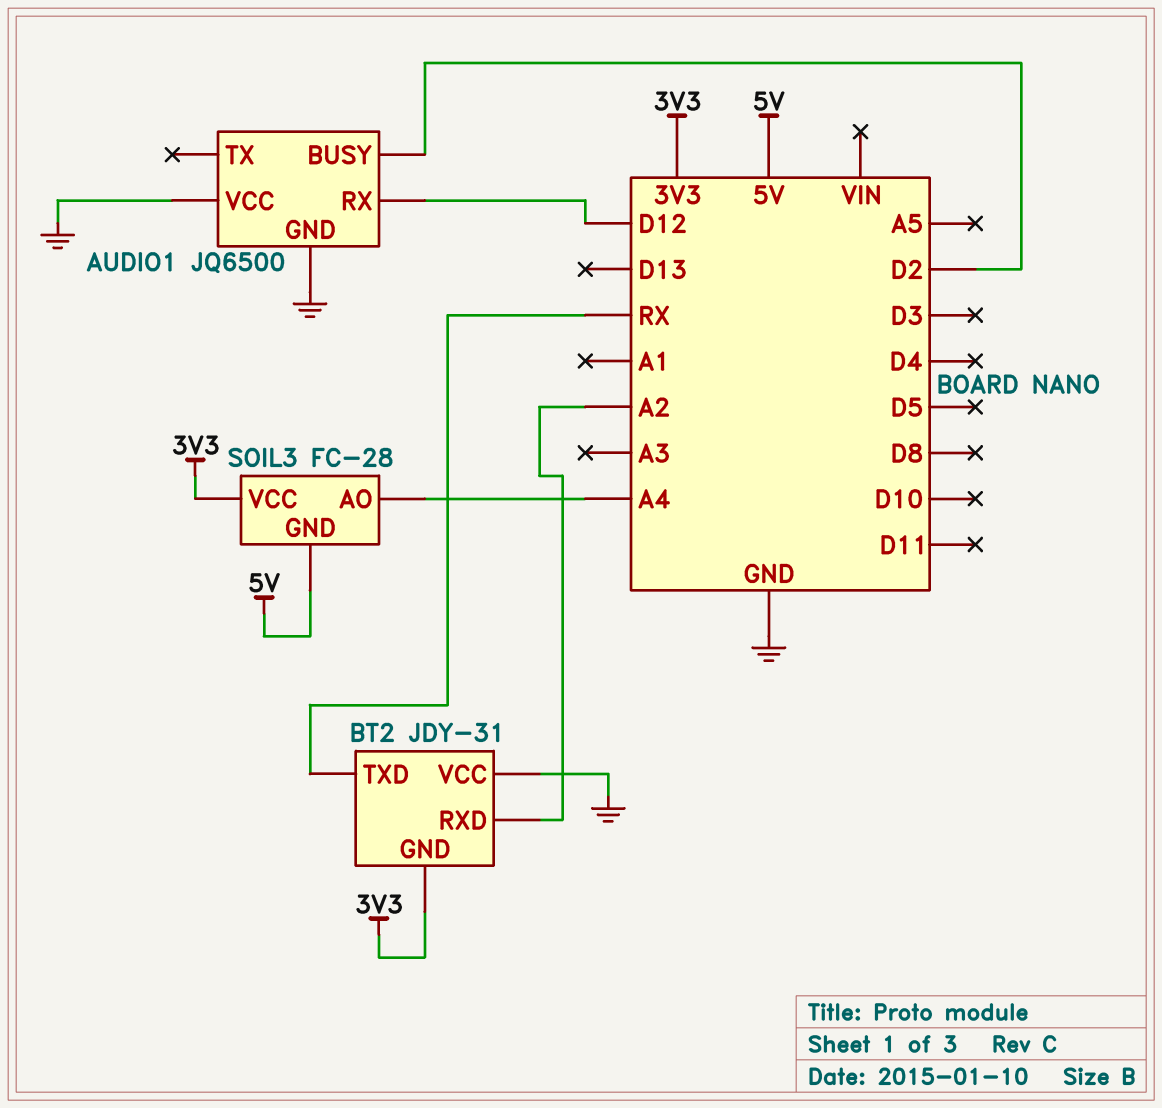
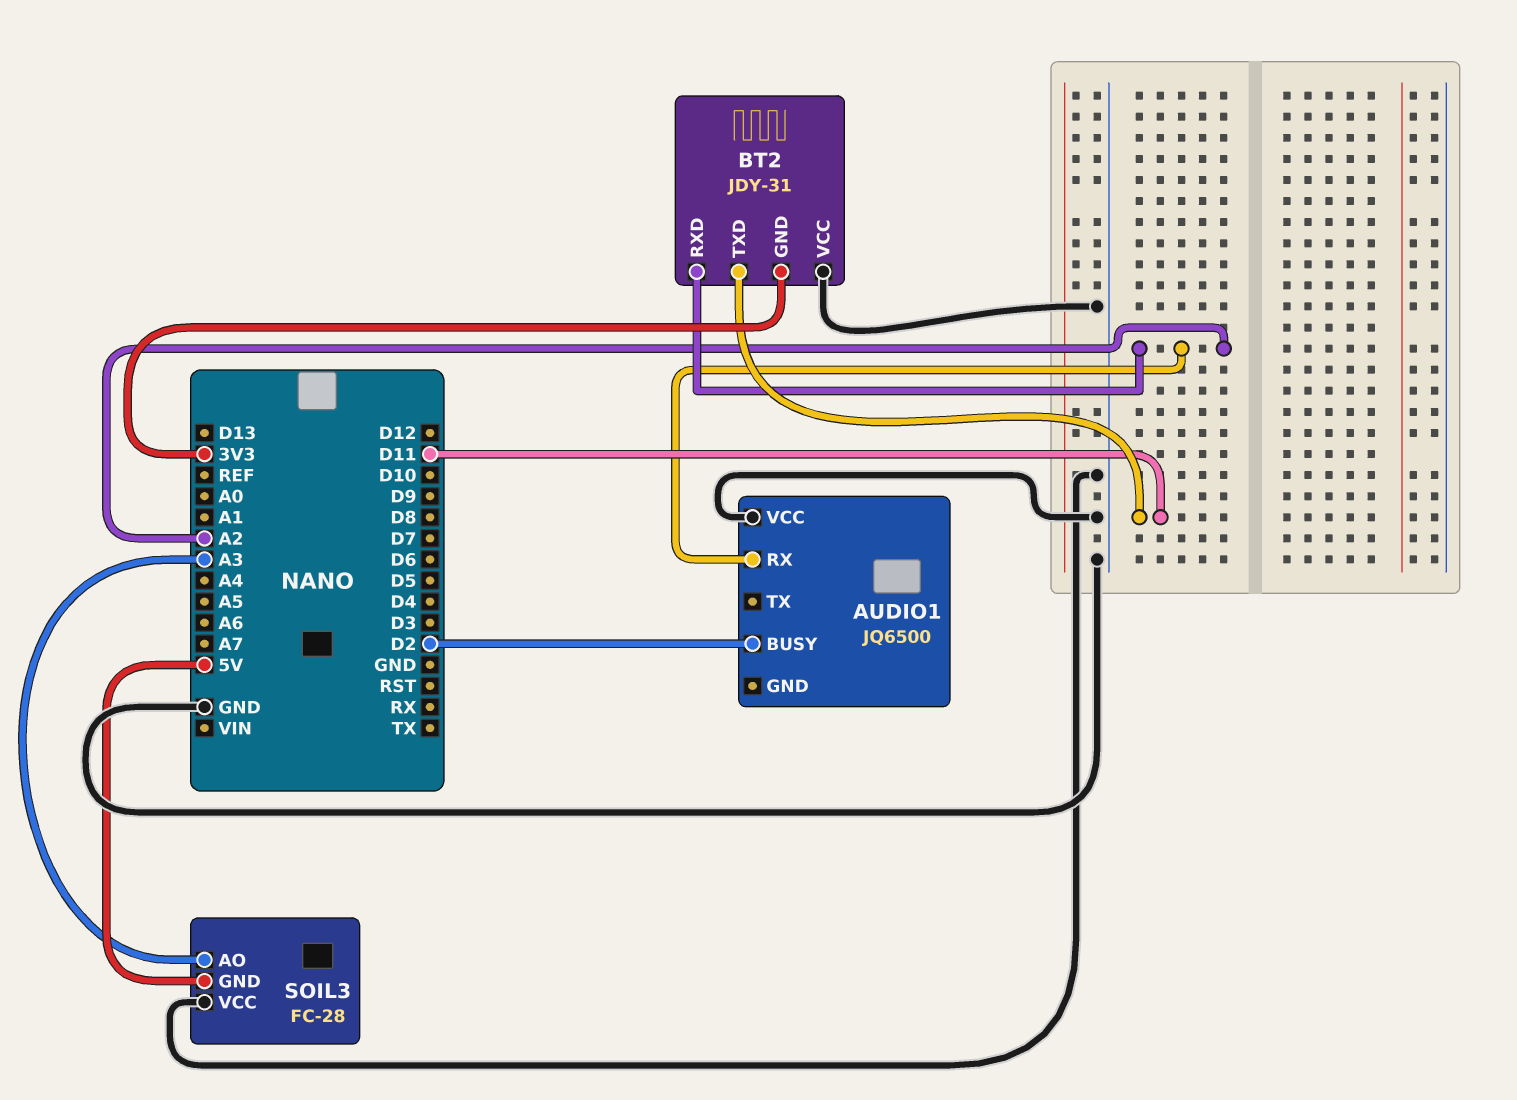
AUDIO1 pin GND: GND -> none
AUDIO1 pin RX: D12 -> A2
BT2 pin TXD: RX -> D11
SOIL3 pin AO: A4 -> A3
SOIL3 pin VCC: 3V3 -> GND

